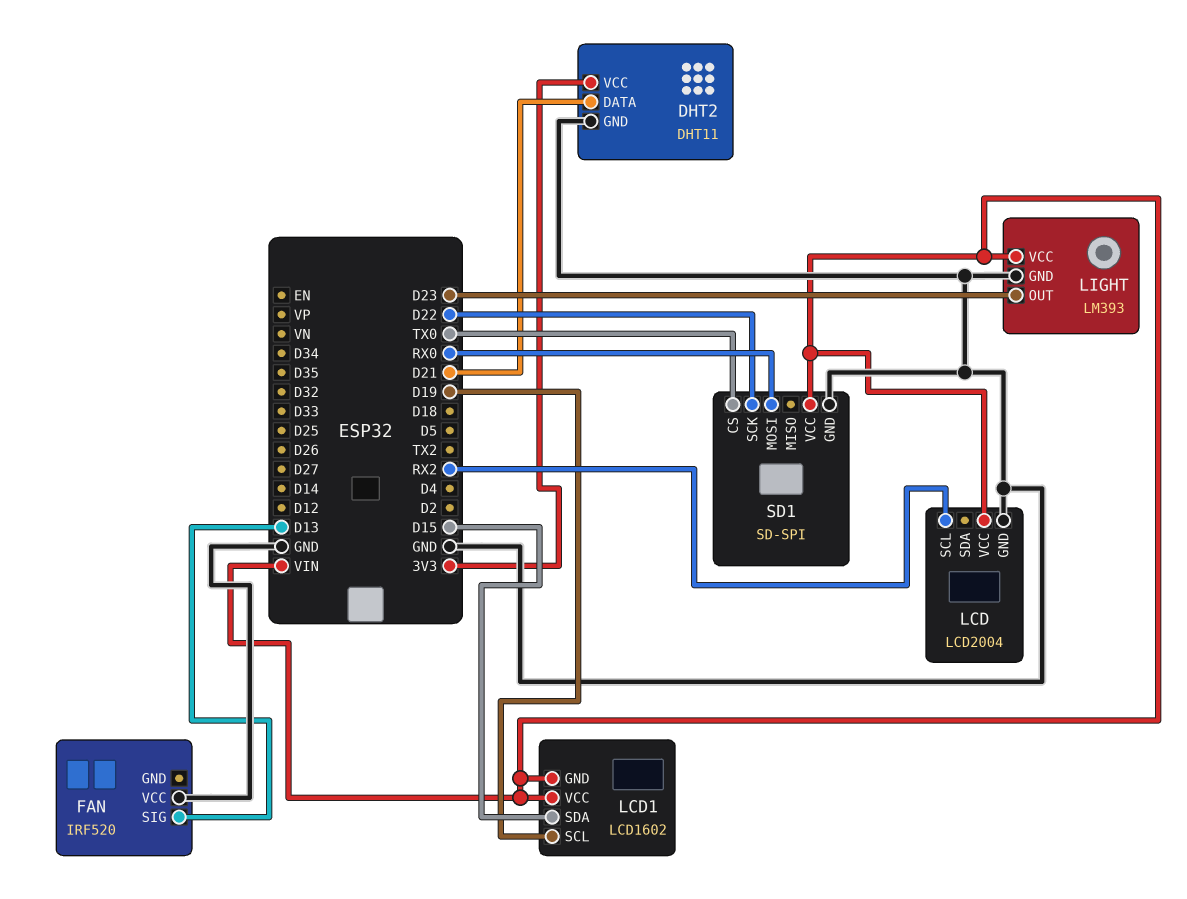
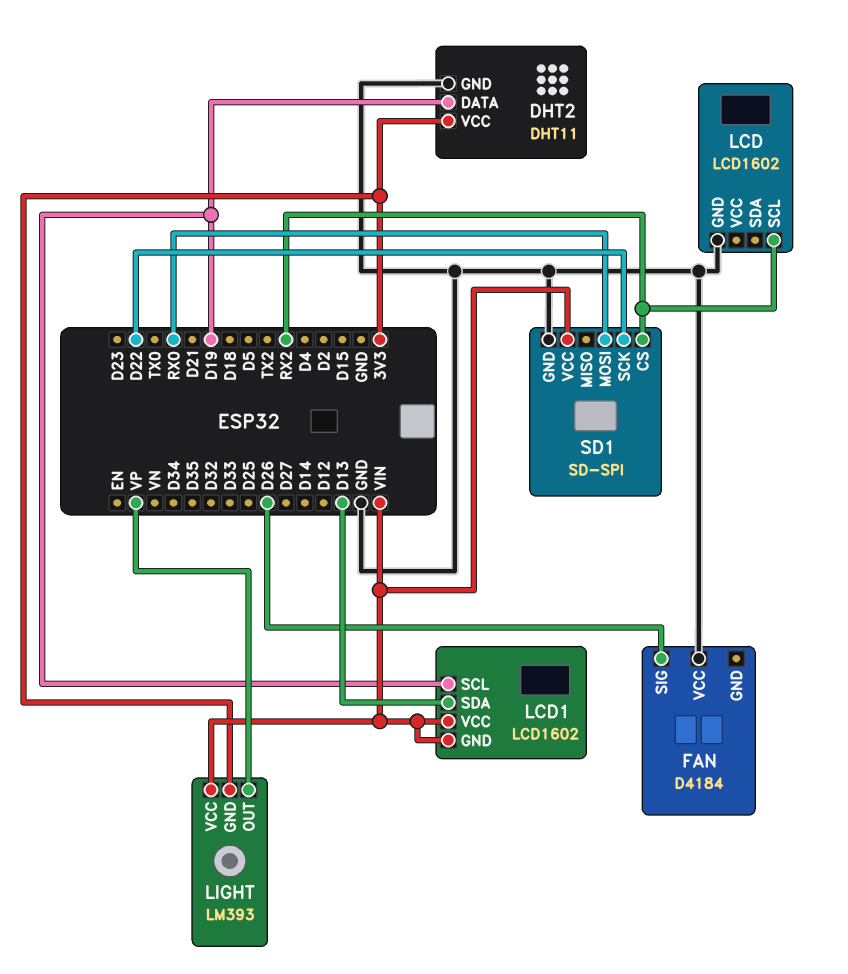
DHT2 pin DATA: D21 -> D19
FAN: IRF520 -> D4184
FAN pin SIG: D13 -> D26
LCD: LCD2004 -> LCD1602
LCD pin VCC: VIN -> none
LCD1 pin SDA: D15 -> D13
LIGHT pin GND: GND -> 3V3
LIGHT pin OUT: D23 -> VP
SD1 pin CS: TX0 -> RX2

